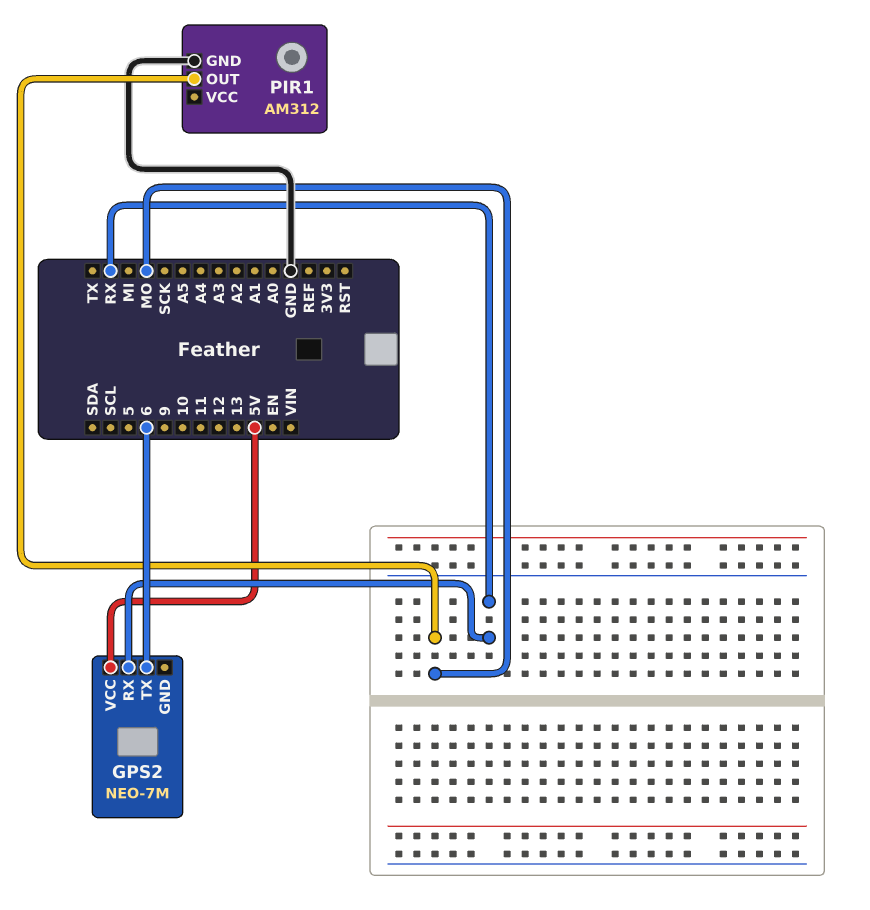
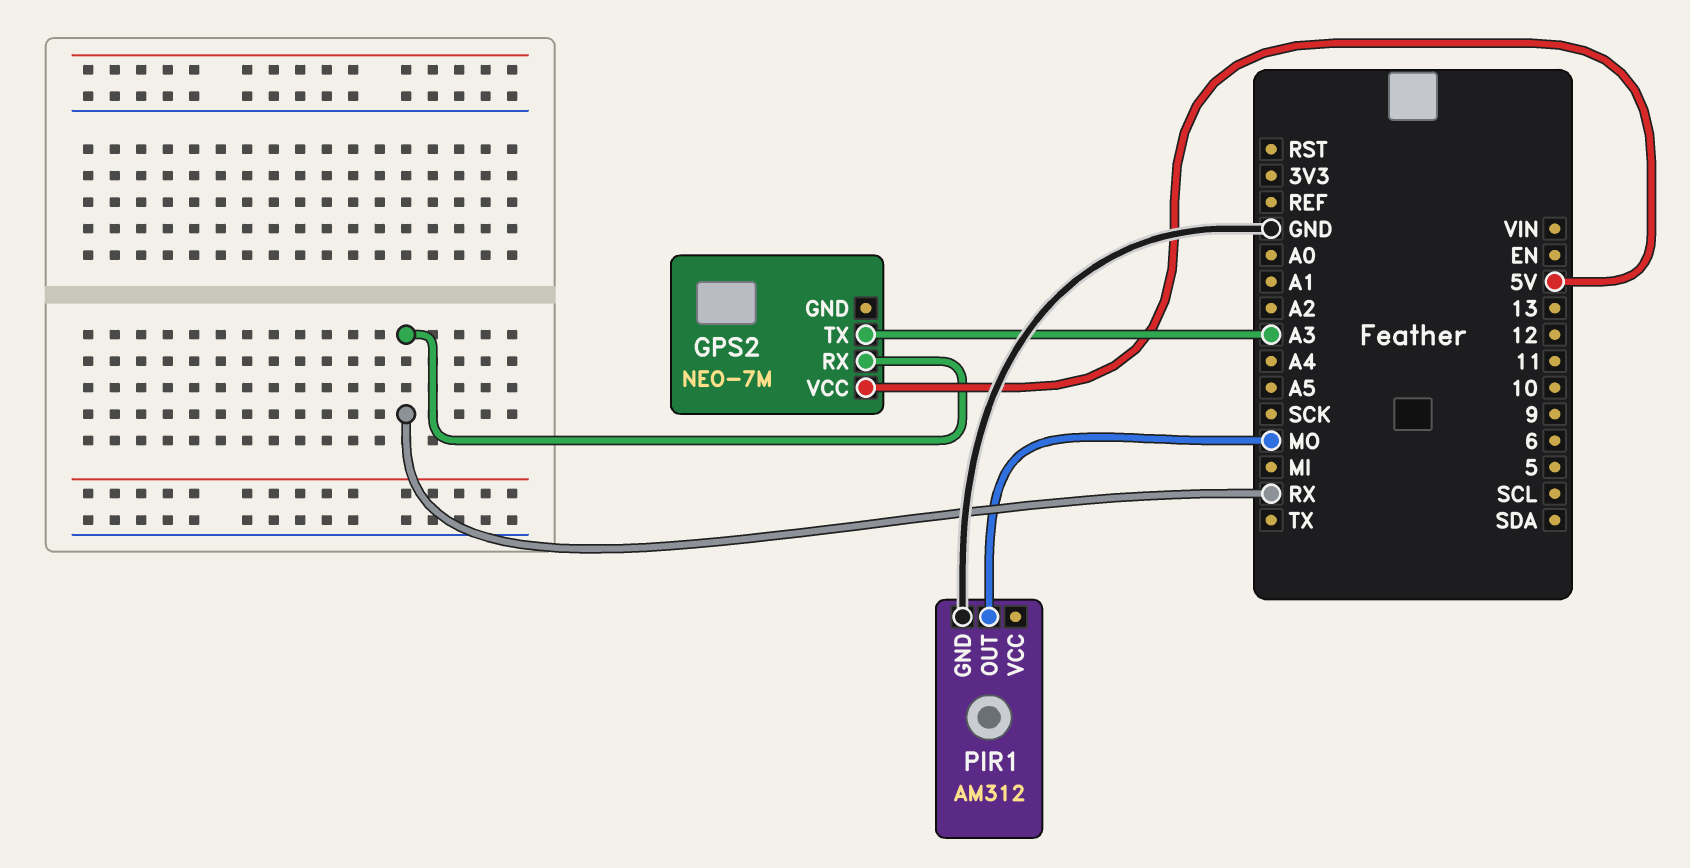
GPS2 pin TX: 6 -> A3

